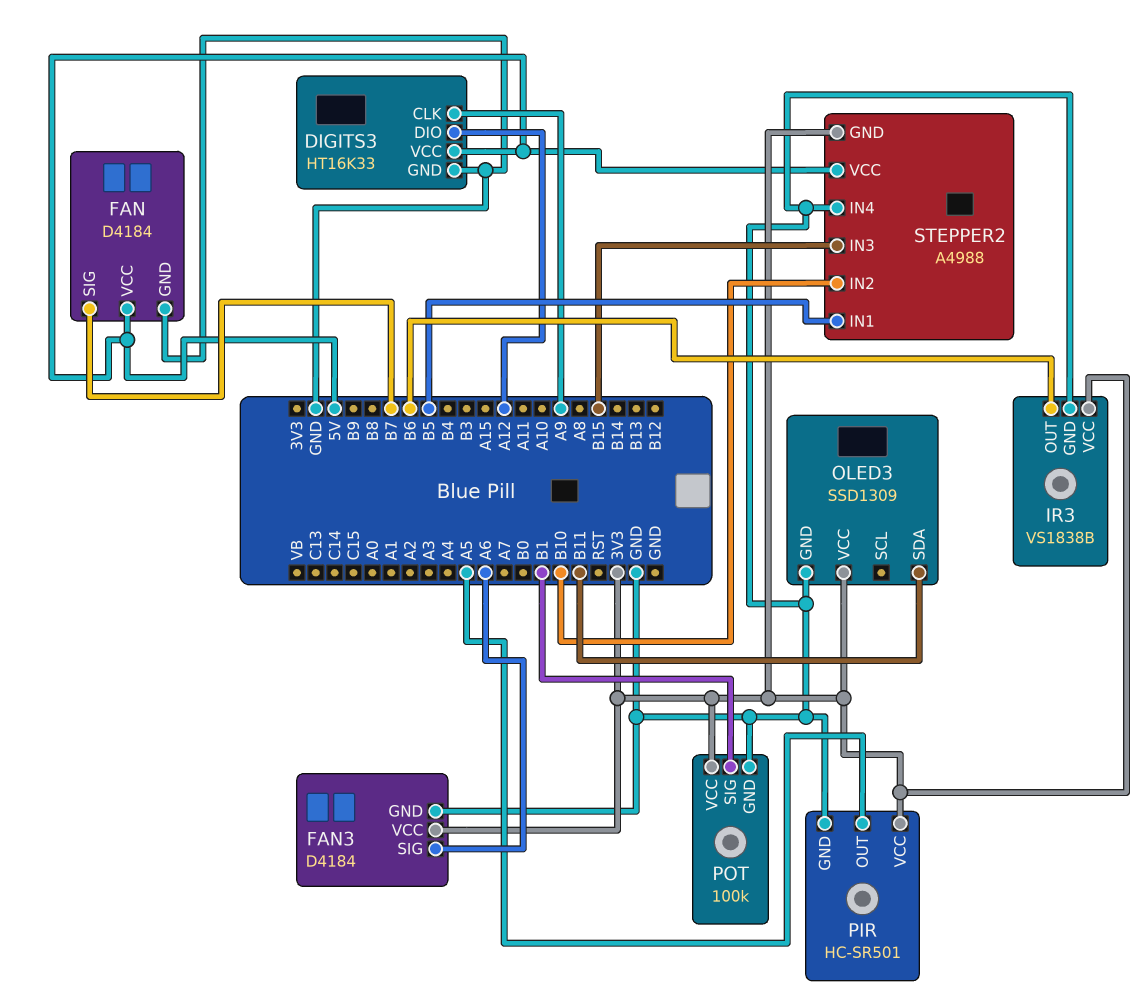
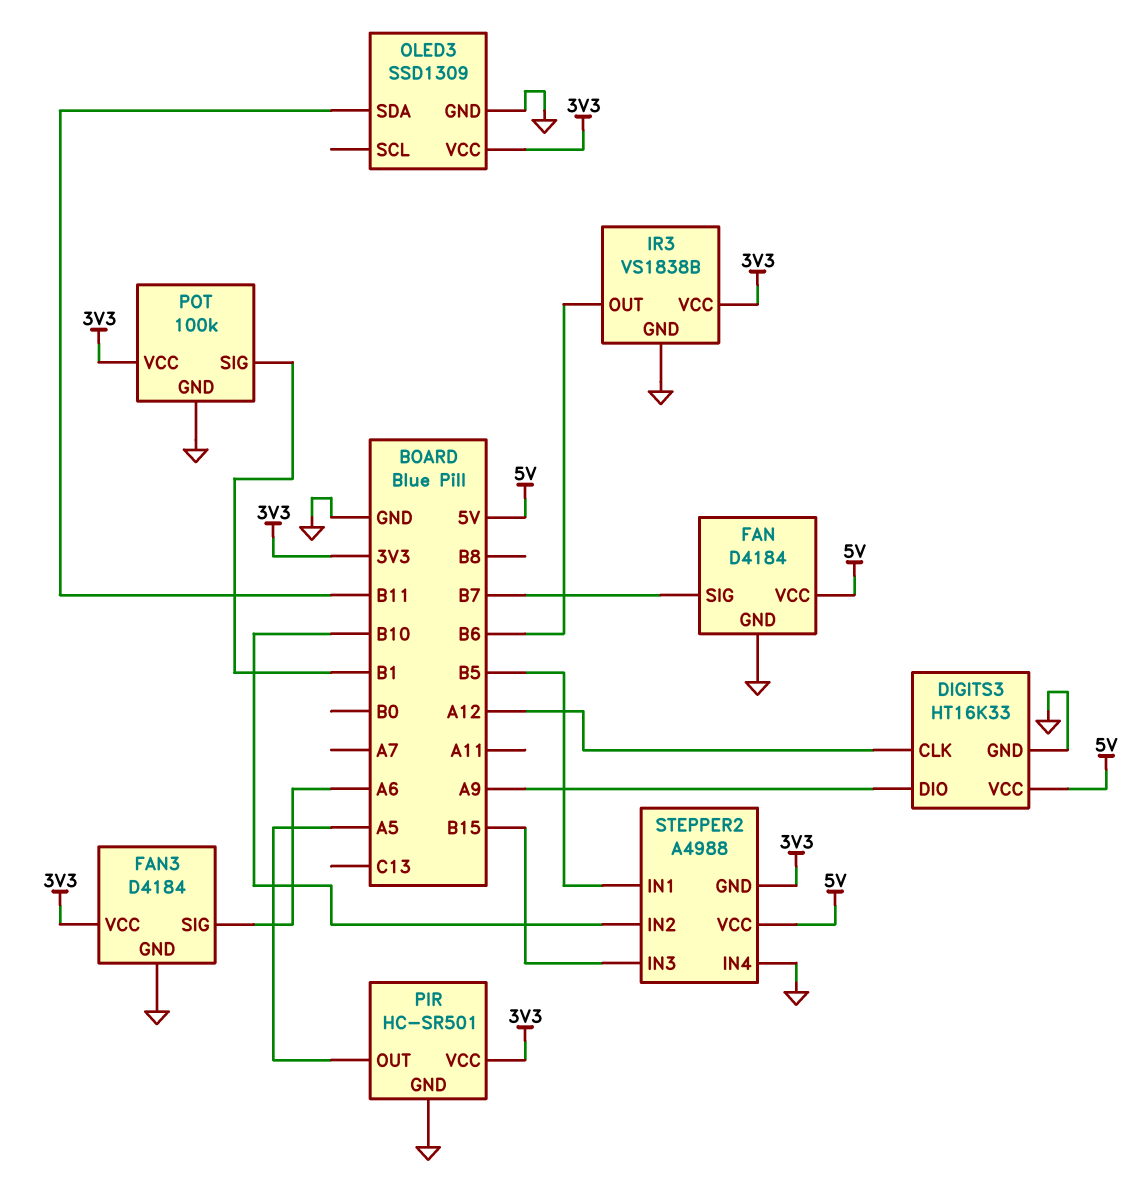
DIGITS3 pin CLK: A9 -> A12
DIGITS3 pin DIO: A12 -> A9

